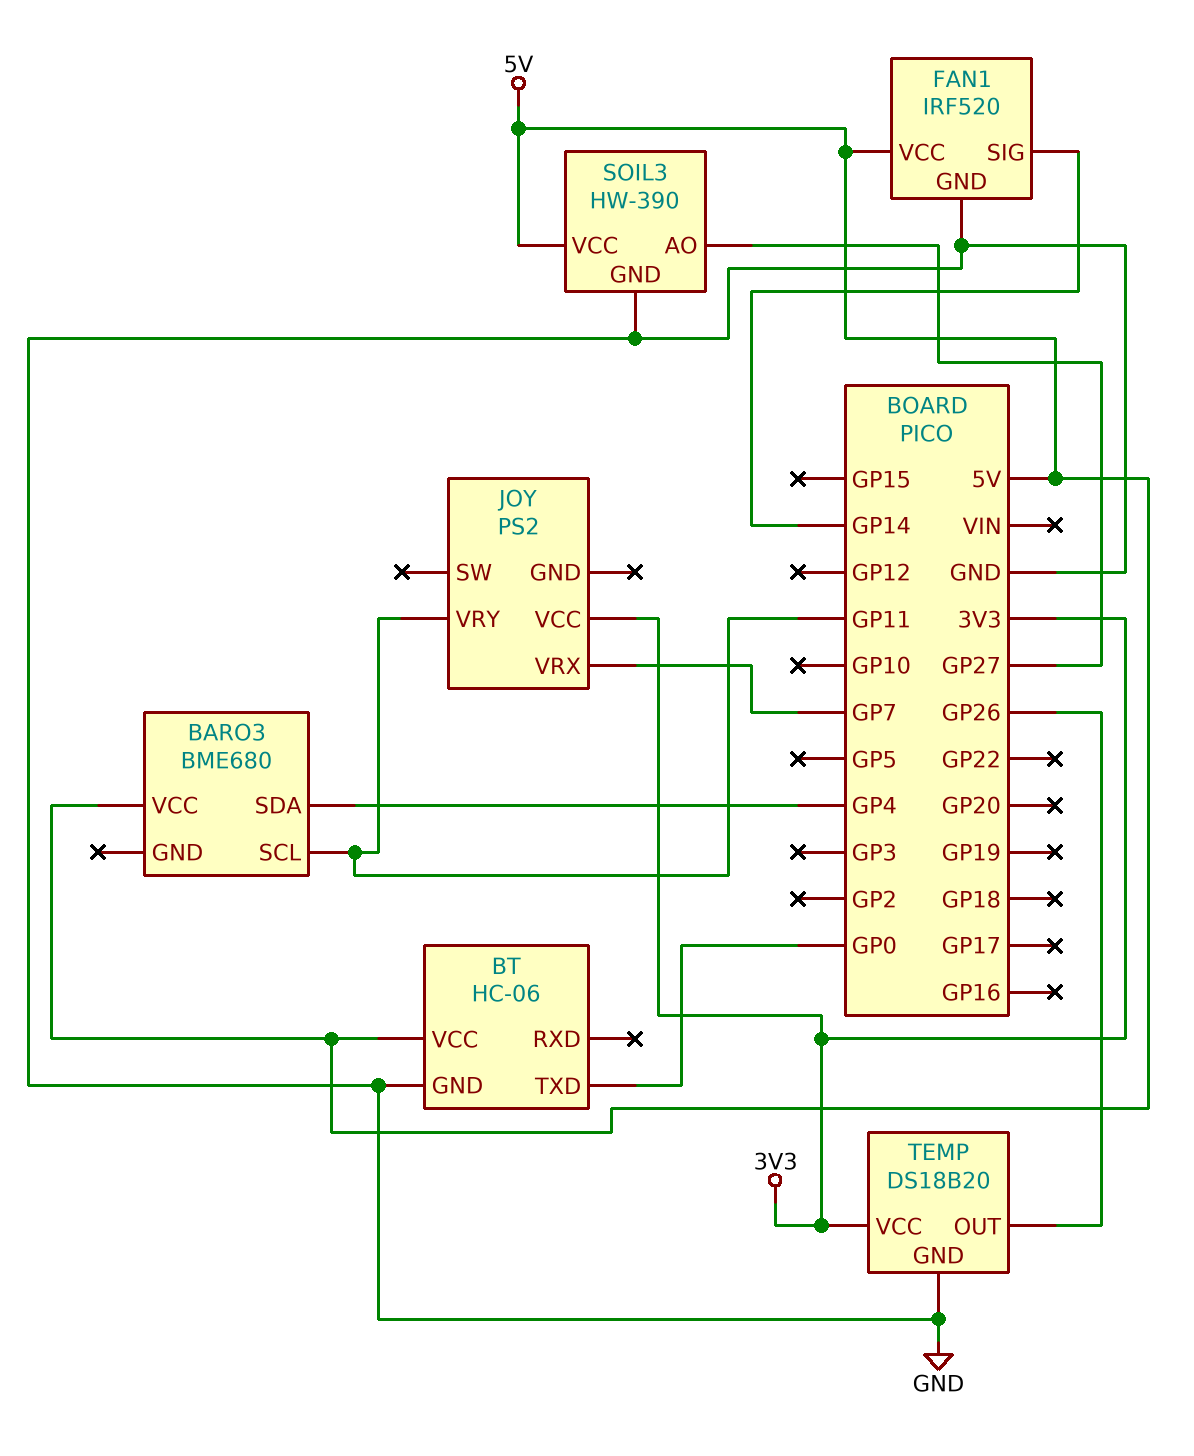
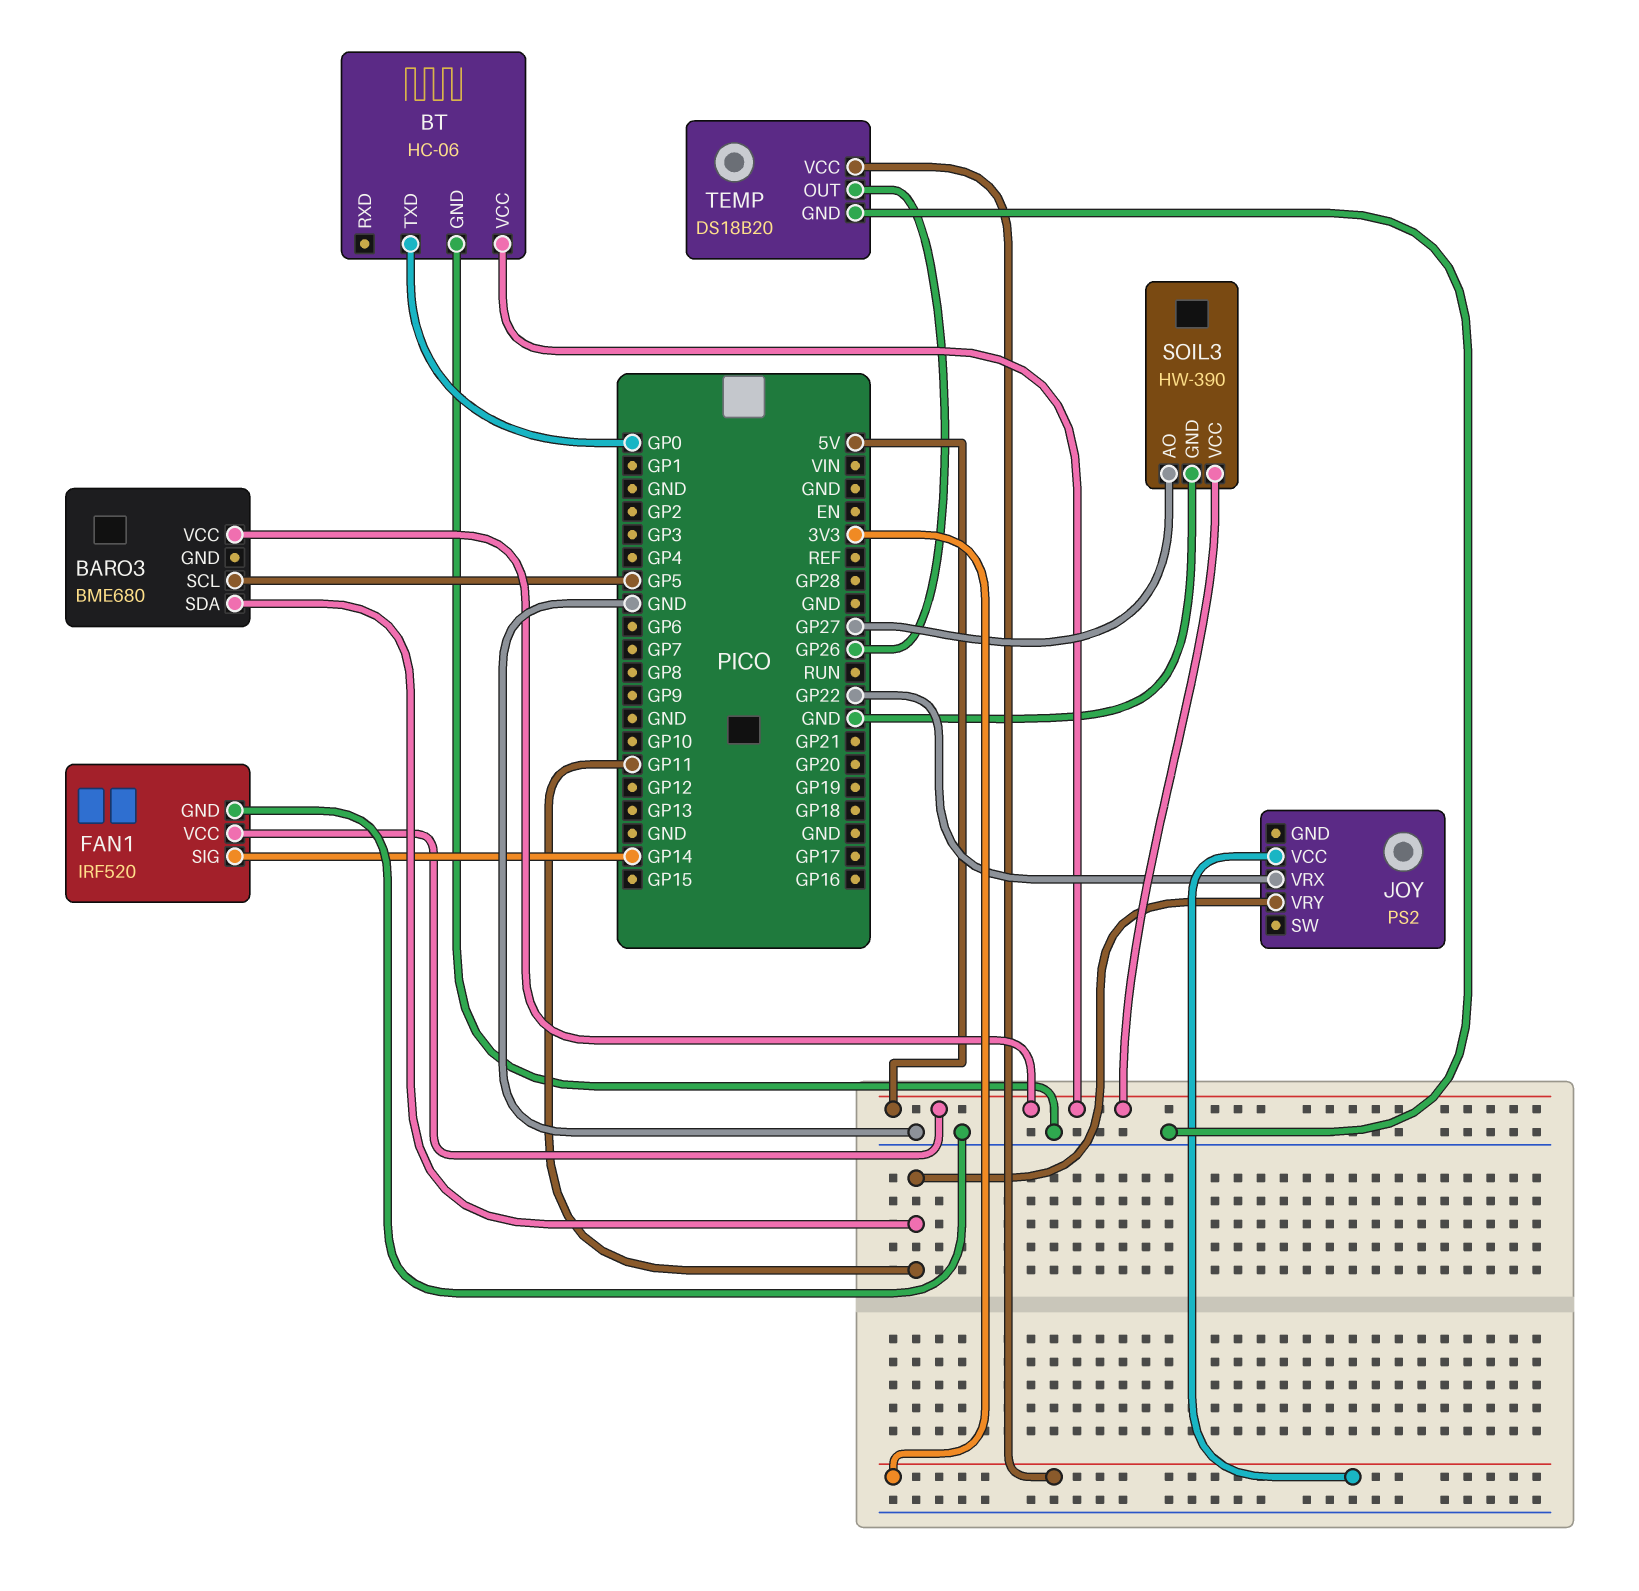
BARO3 pin SCL: GP11 -> GP5
BARO3 pin SDA: GP4 -> GP11
JOY pin VRX: GP7 -> GP22

